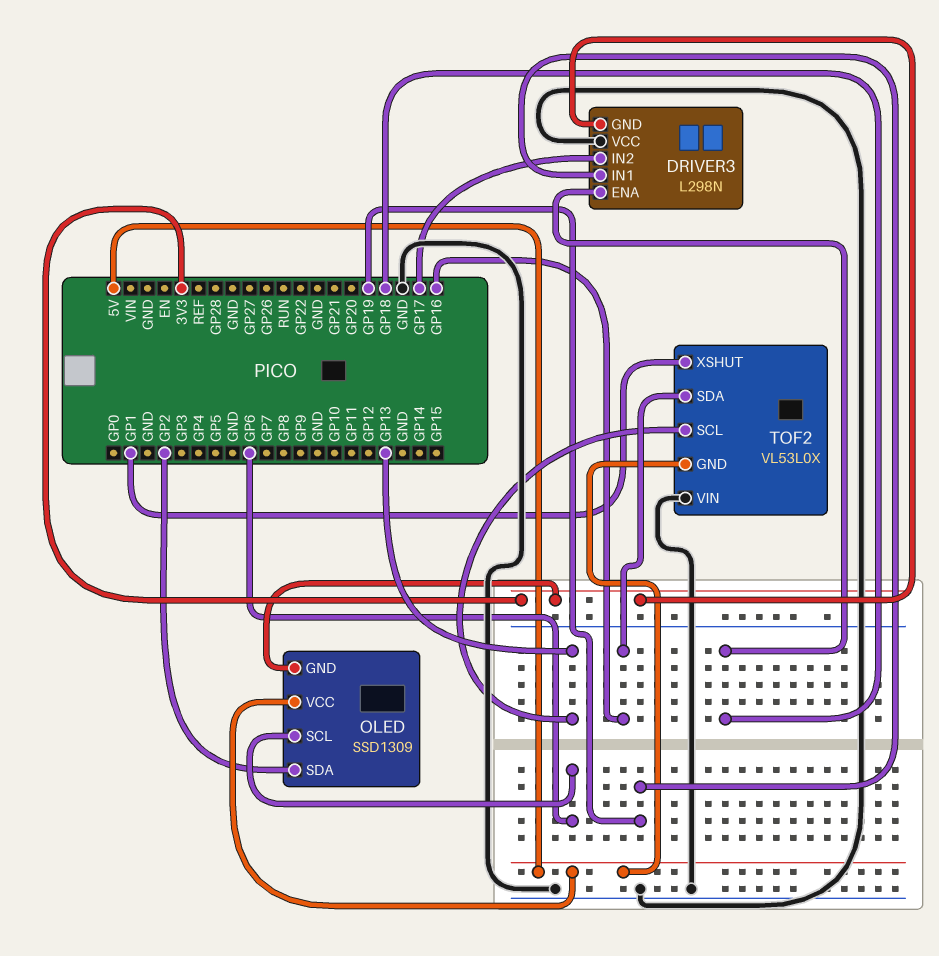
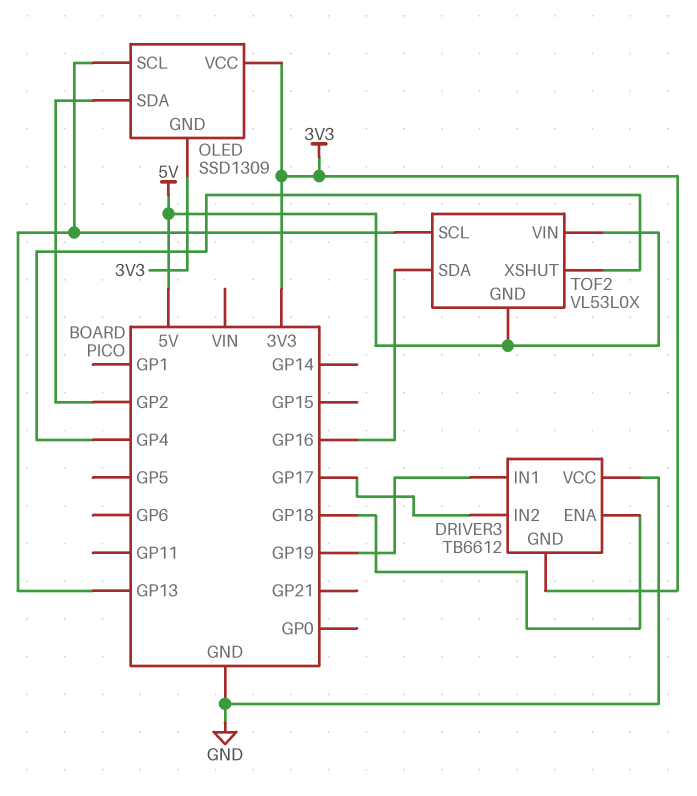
DRIVER3: L298N -> TB6612
OLED pin SCL: GP6 -> GP13
OLED pin VCC: 5V -> 3V3
TOF2 pin VIN: GND -> 5V
TOF2 pin XSHUT: GP1 -> GP4

